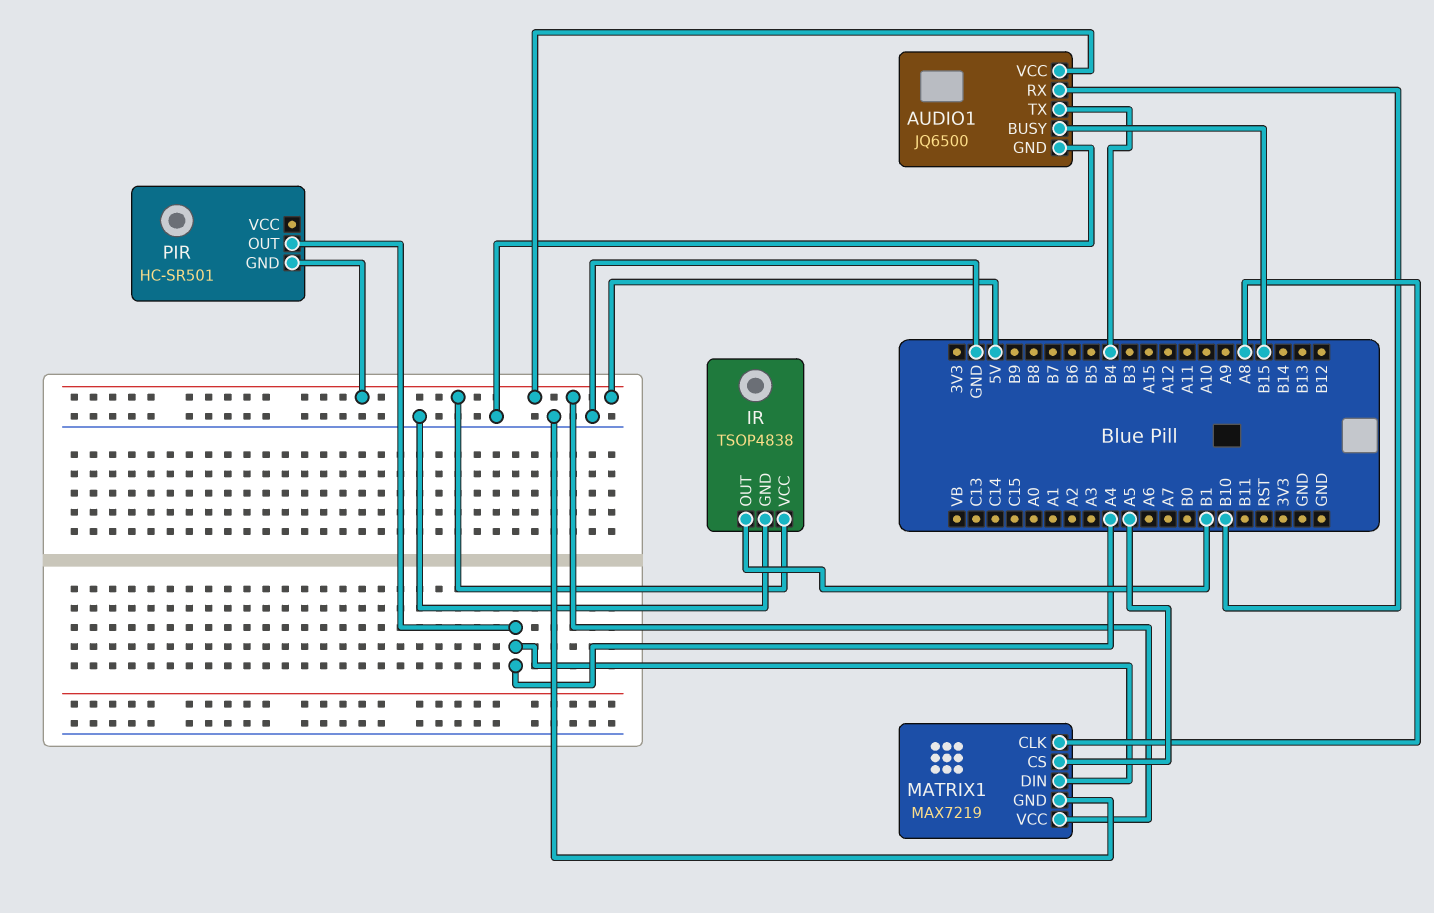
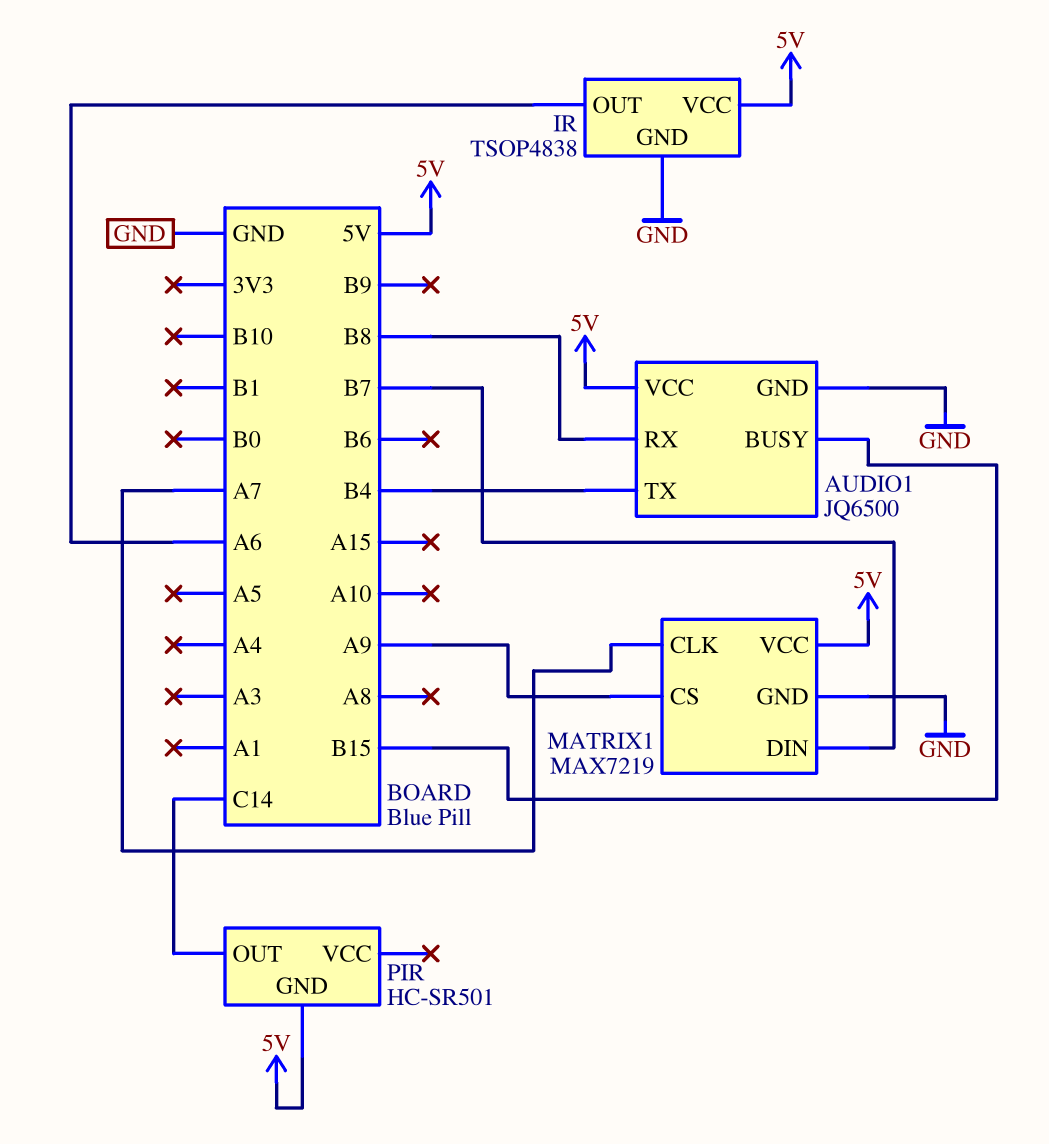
AUDIO1 pin RX: B10 -> B8
IR pin OUT: B1 -> A6
MATRIX1 pin CLK: A8 -> A7
MATRIX1 pin CS: A5 -> A9
MATRIX1 pin DIN: A4 -> B7
PIR pin OUT: A4 -> C14

